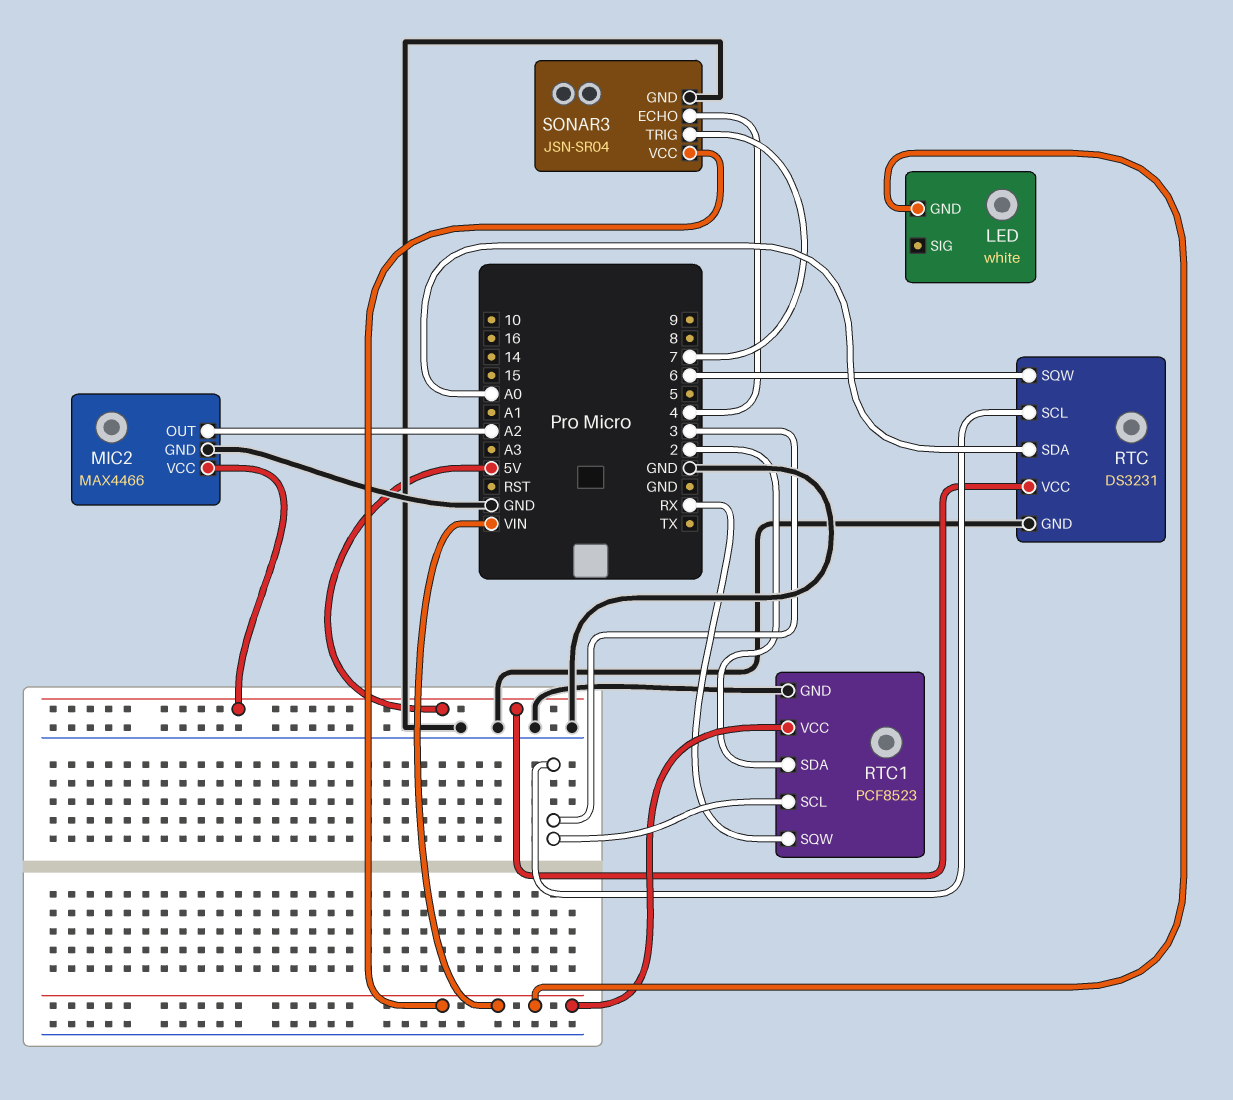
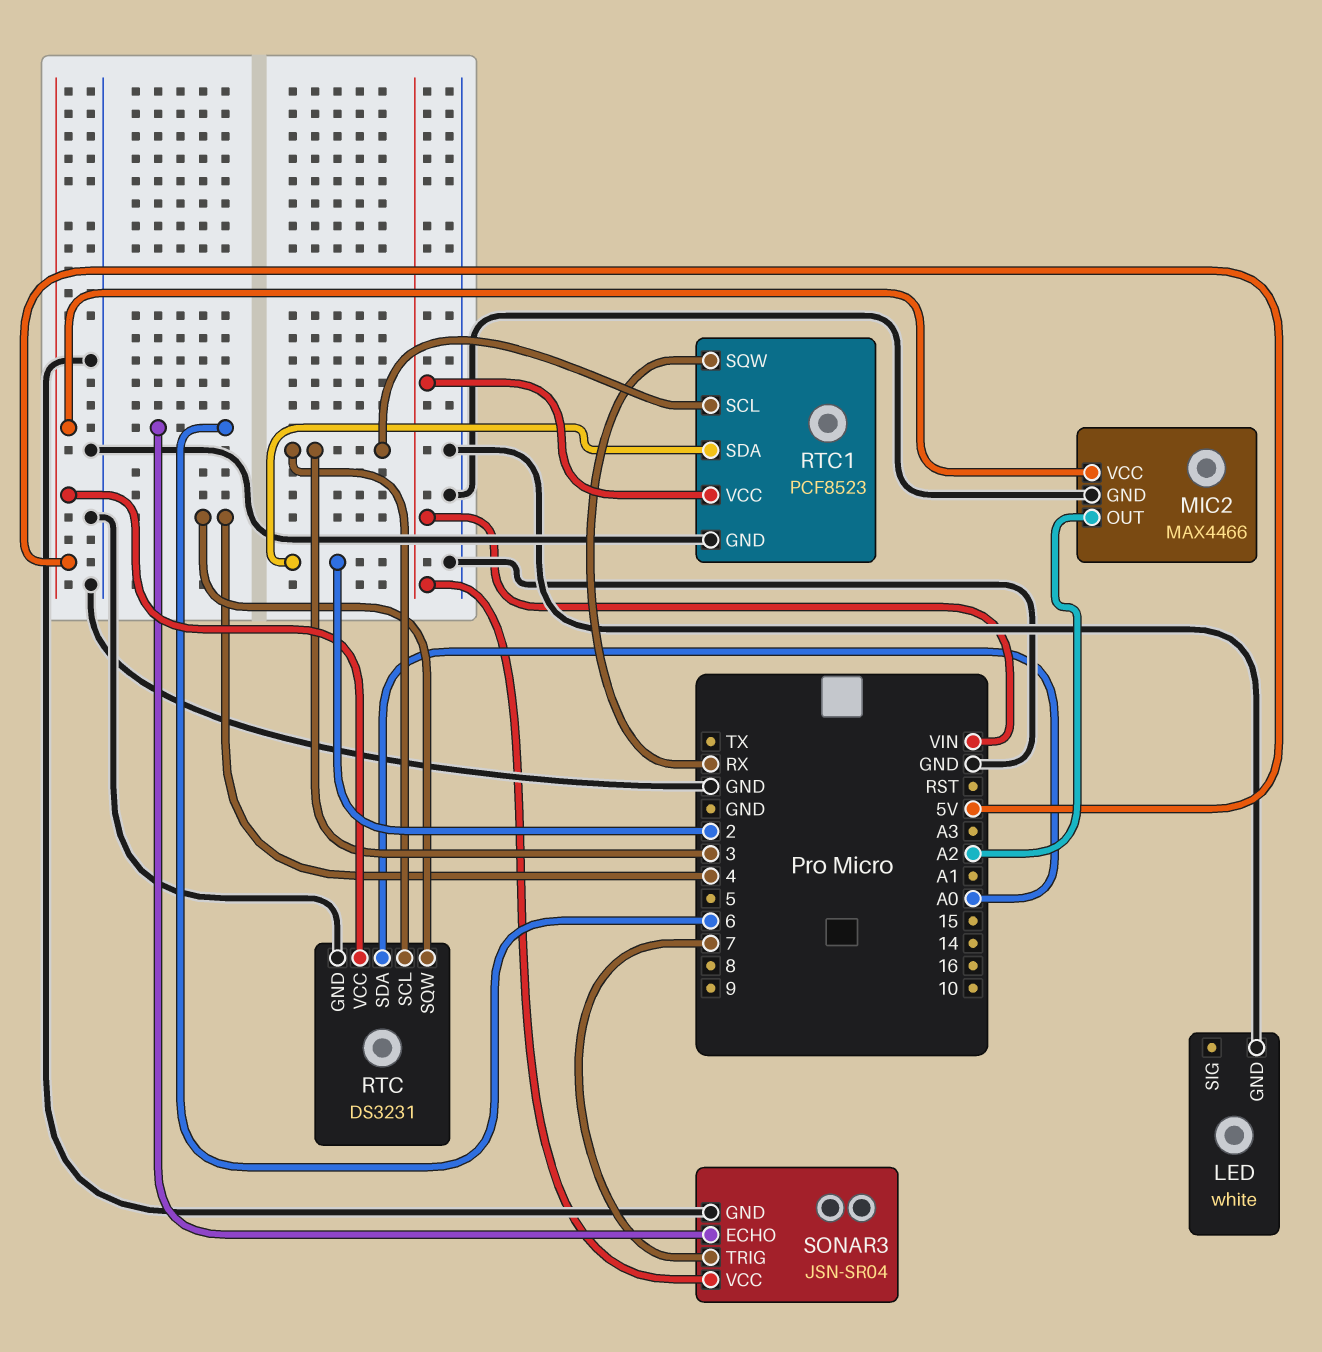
LED pin GND: VIN -> GND
RTC pin SQW: 6 -> 4
SONAR3 pin ECHO: 4 -> 6

